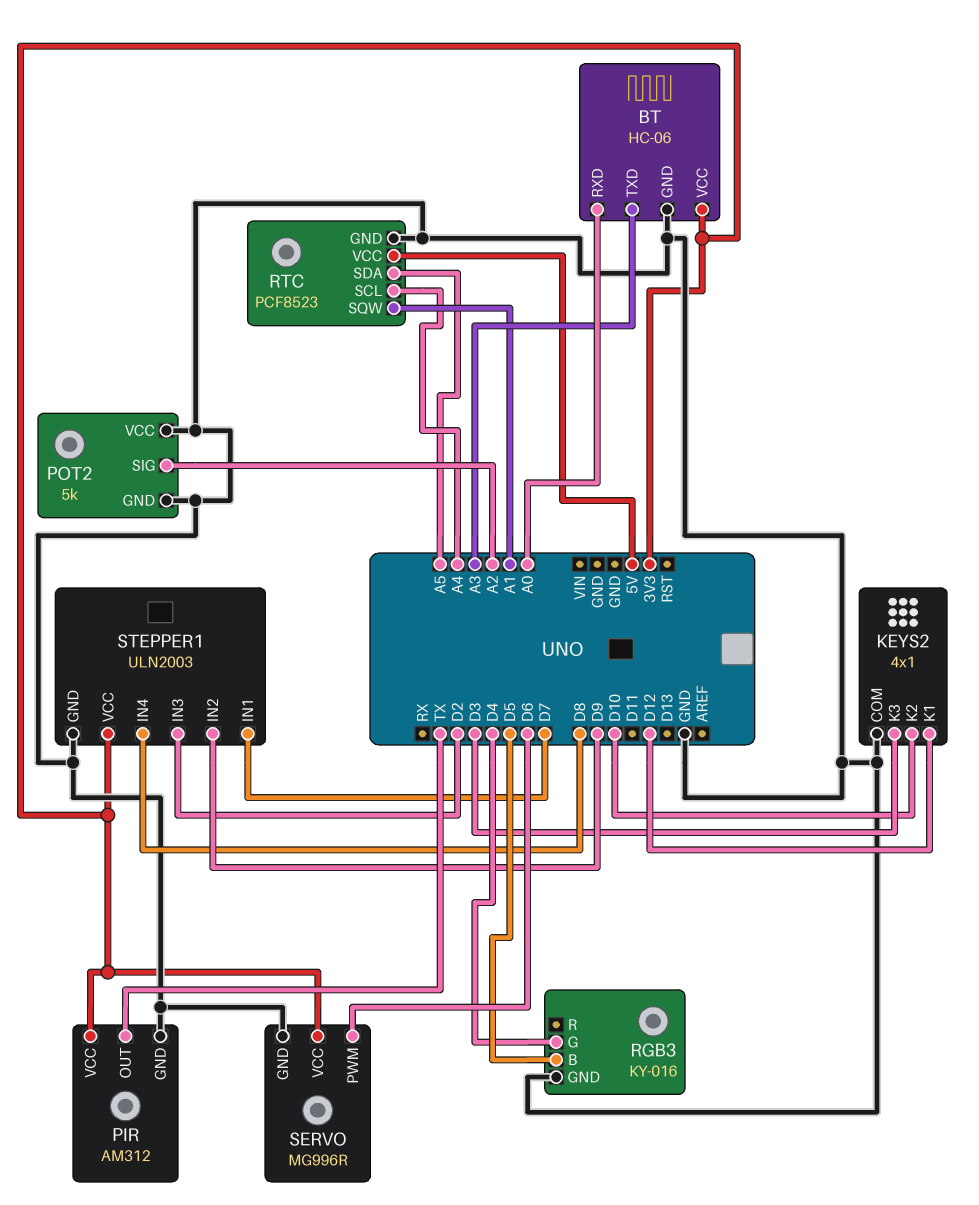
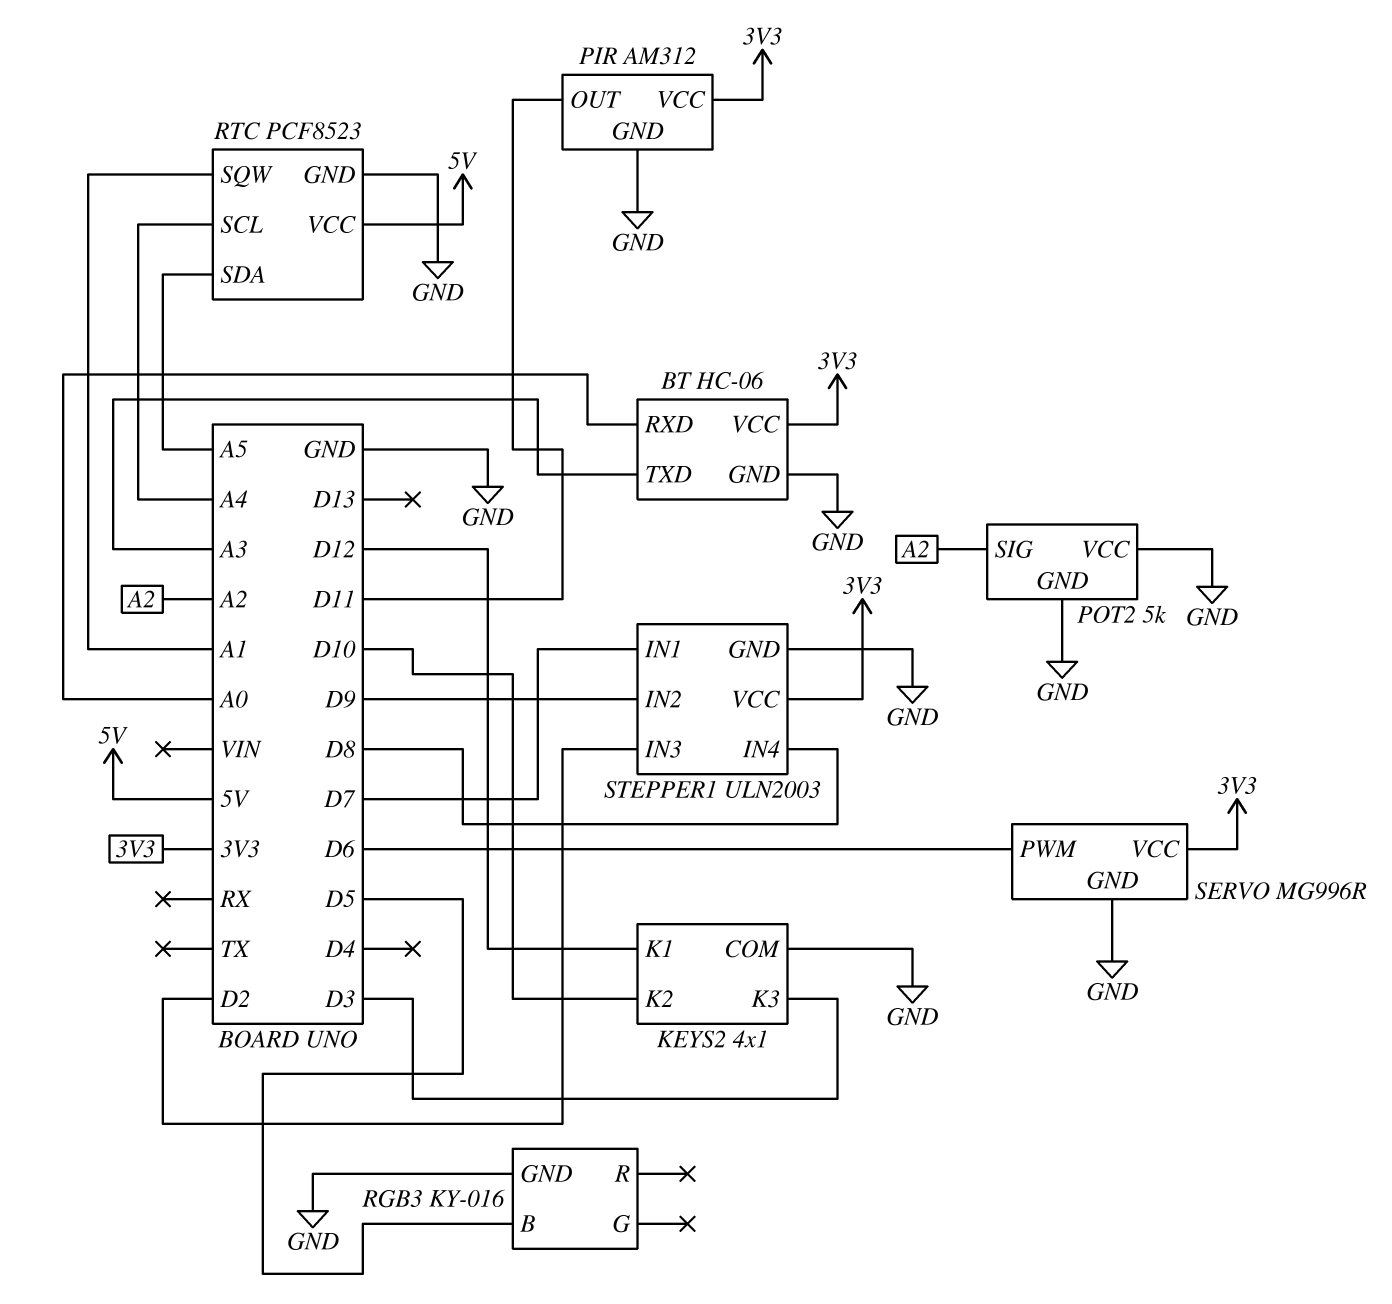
PIR pin OUT: TX -> D11
RGB3 pin G: D4 -> none

